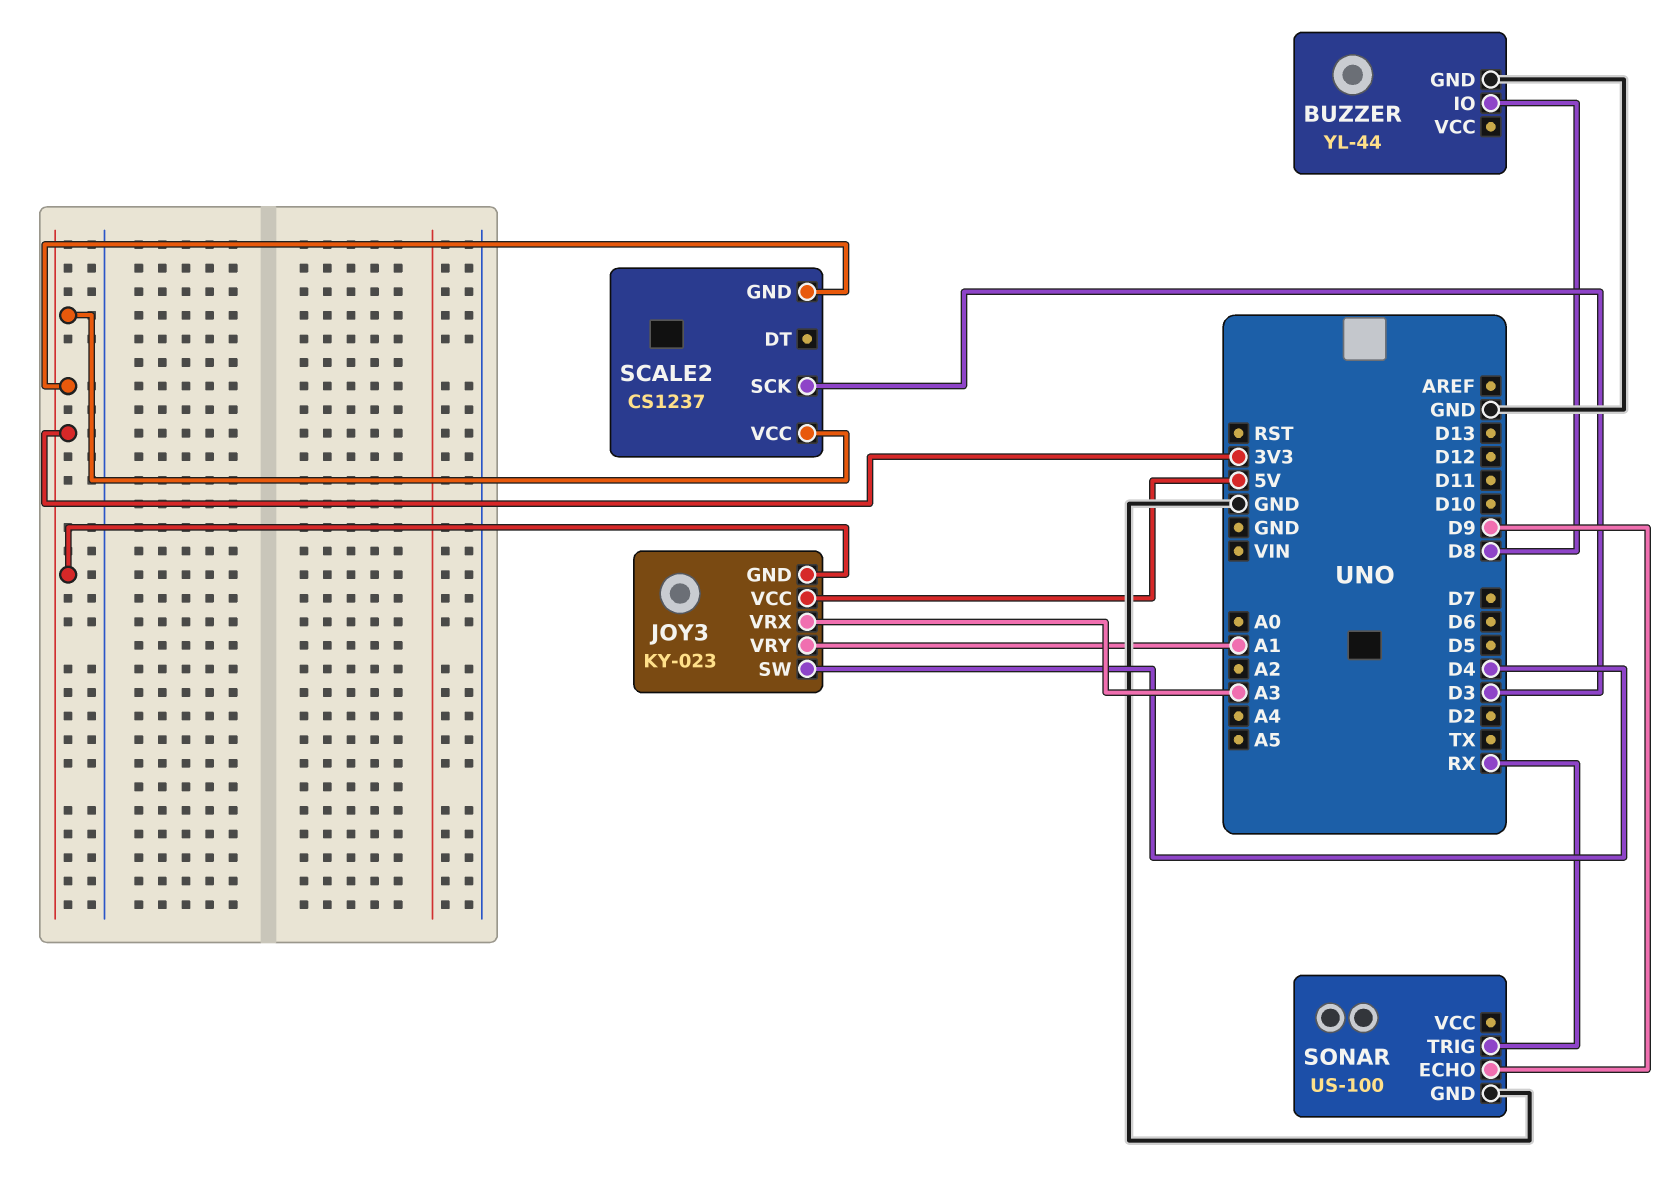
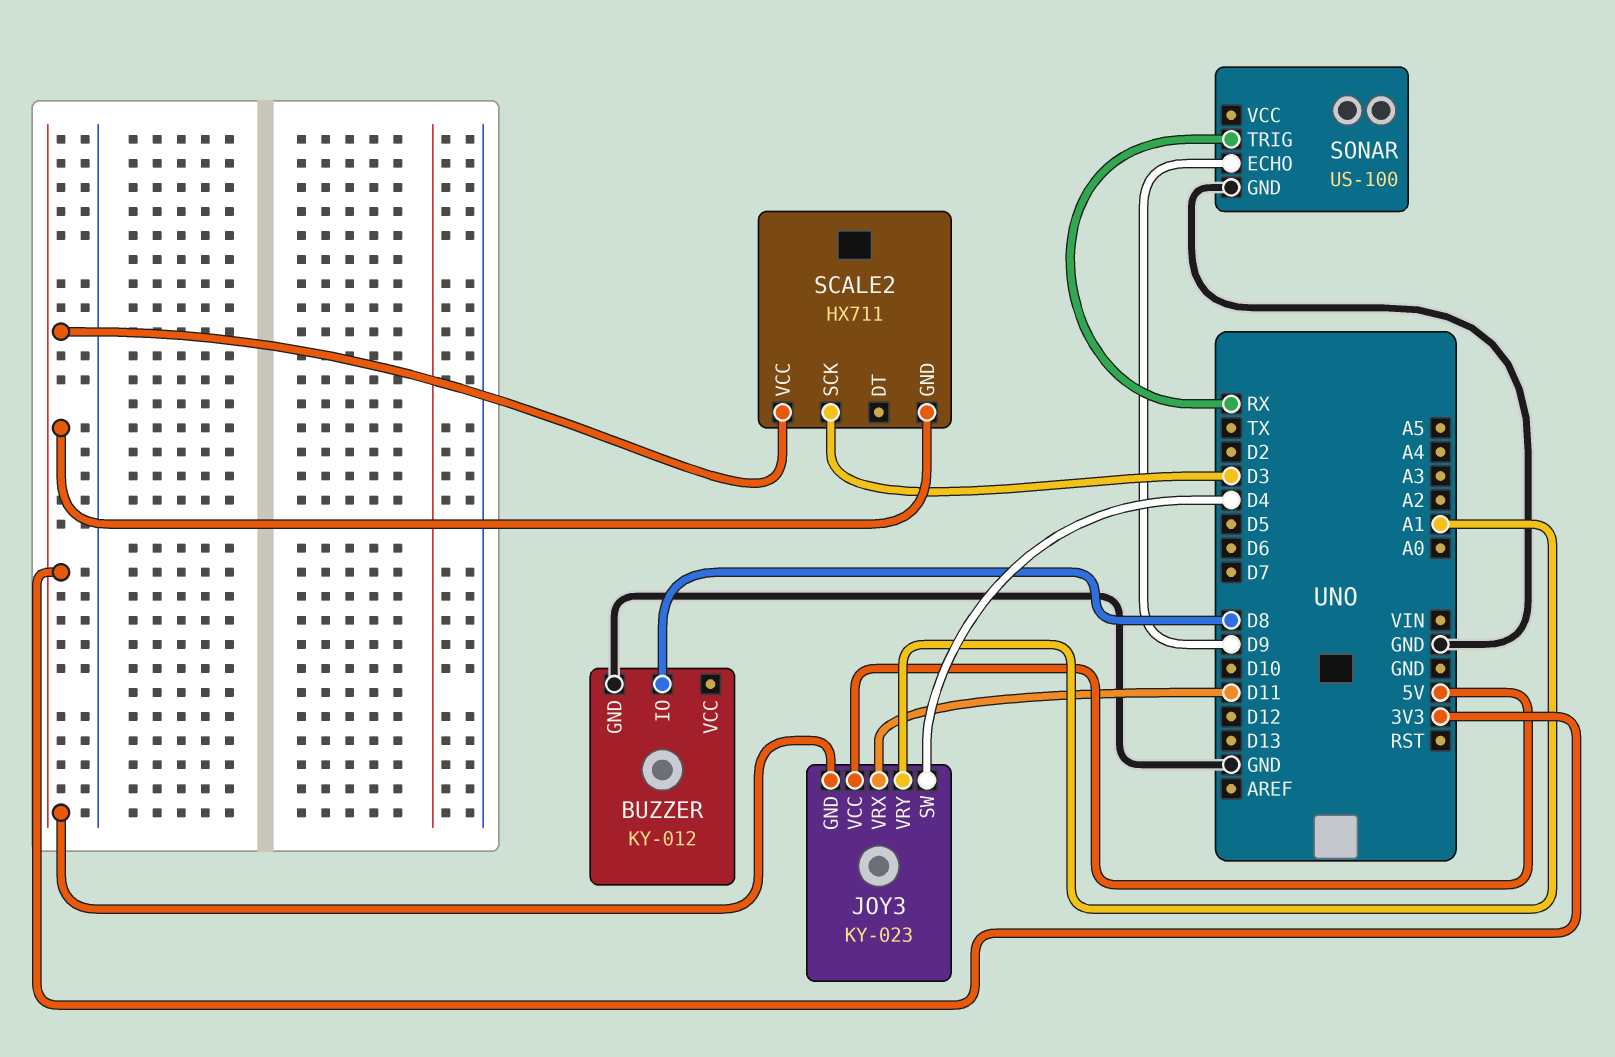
BUZZER: YL-44 -> KY-012
JOY3 pin VRX: A3 -> D11
SCALE2: CS1237 -> HX711

